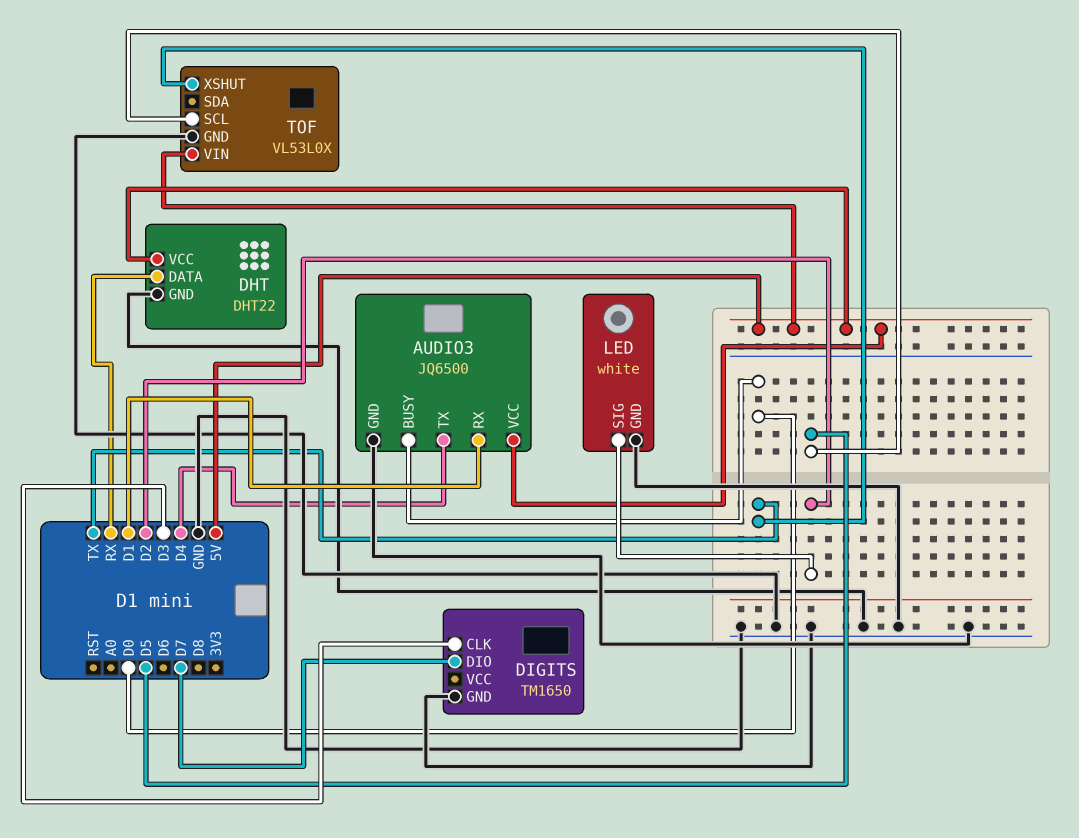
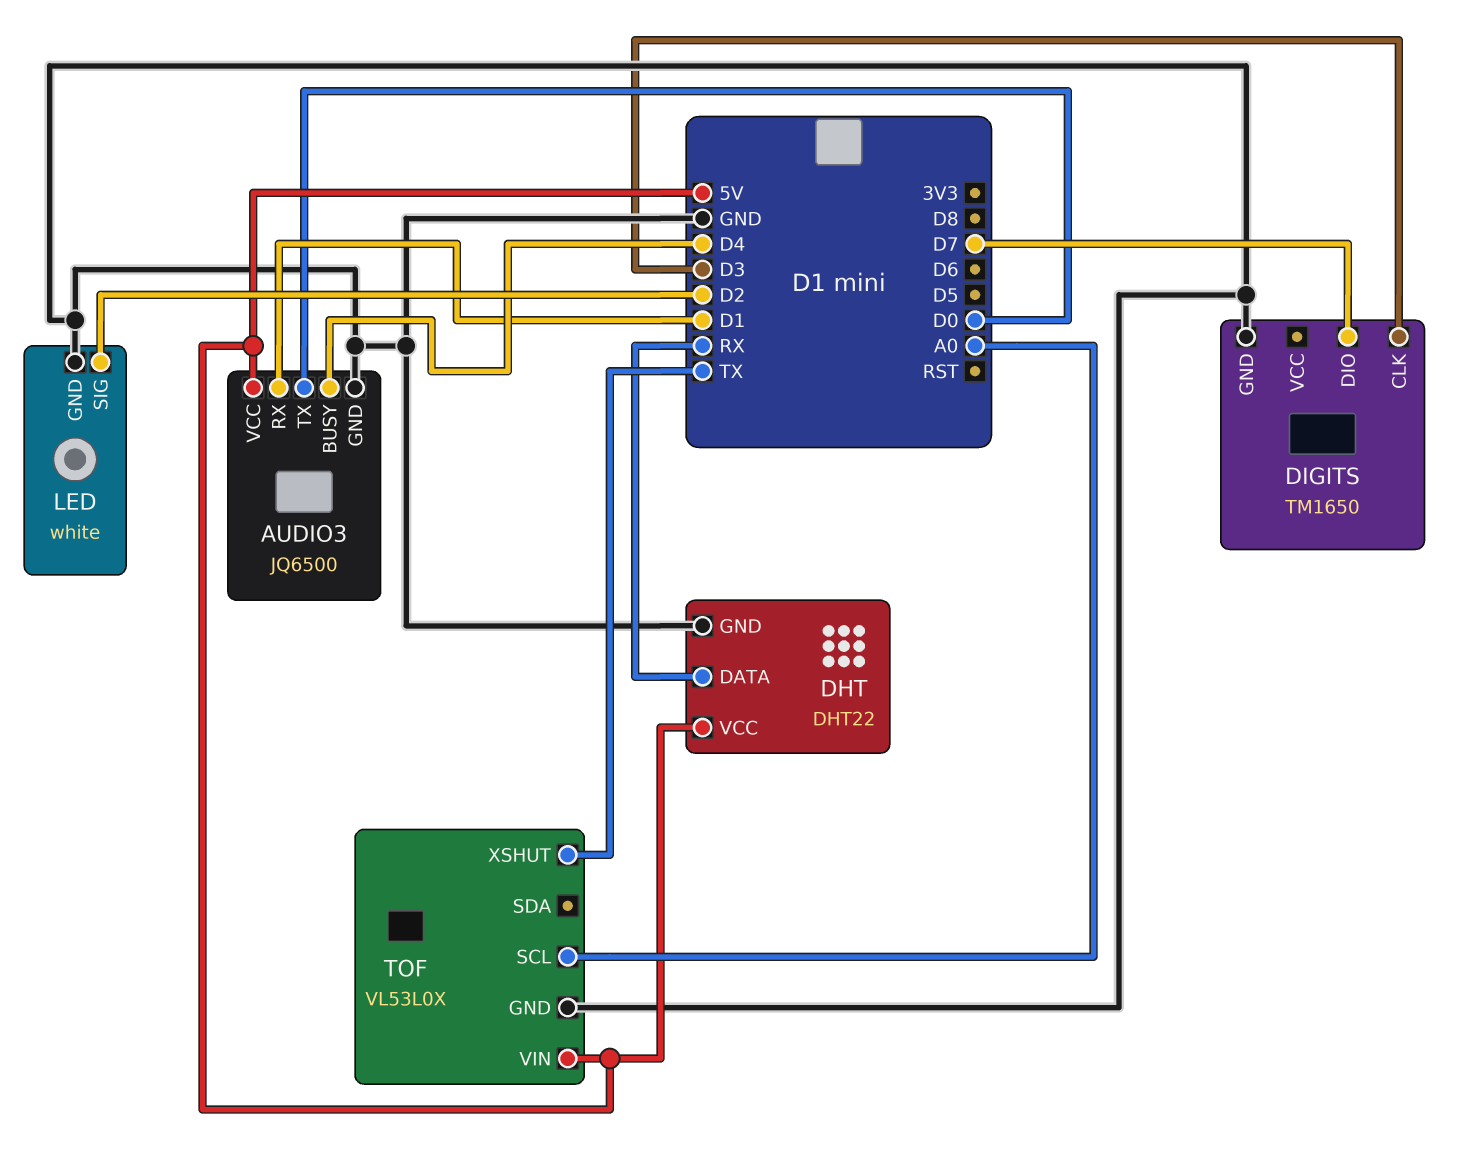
AUDIO3 pin BUSY: D0 -> D4
AUDIO3 pin TX: D4 -> D0
TOF pin SCL: D5 -> A0

